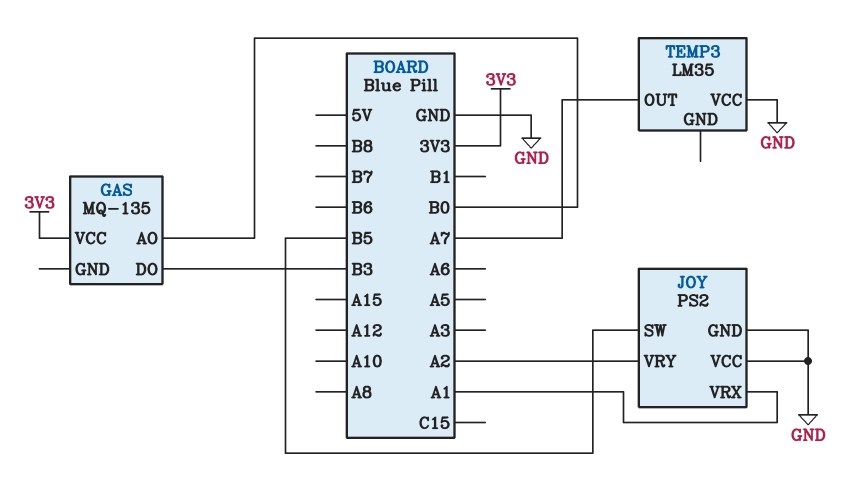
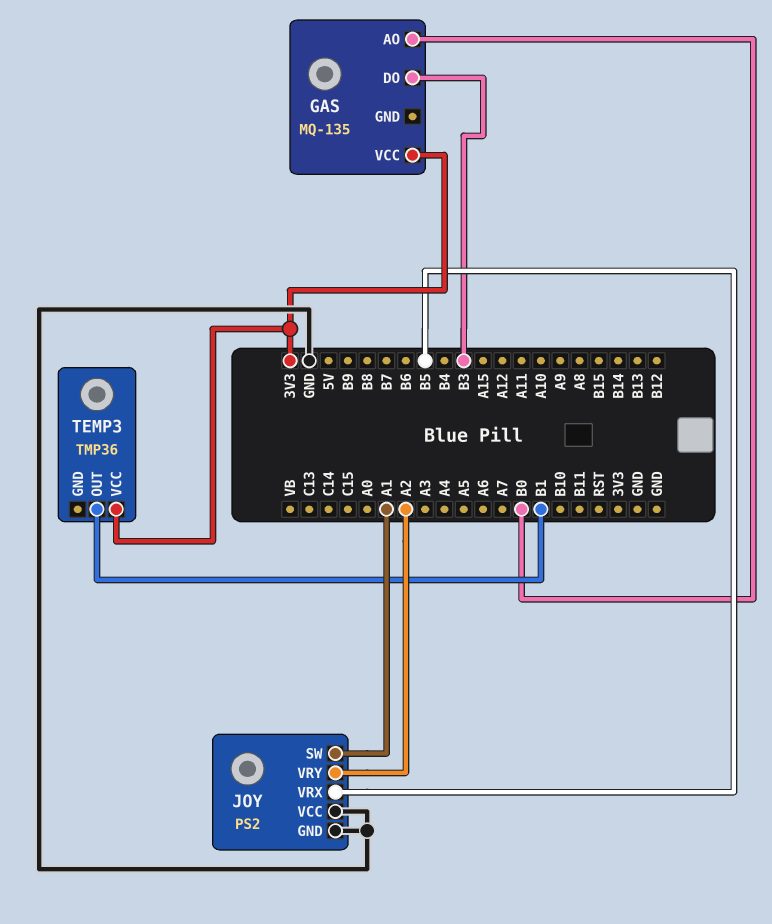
JOY pin SW: B5 -> A1
JOY pin VRX: A1 -> B5
TEMP3: LM35 -> TMP36
TEMP3 pin OUT: A7 -> B1
TEMP3 pin VCC: GND -> 3V3

